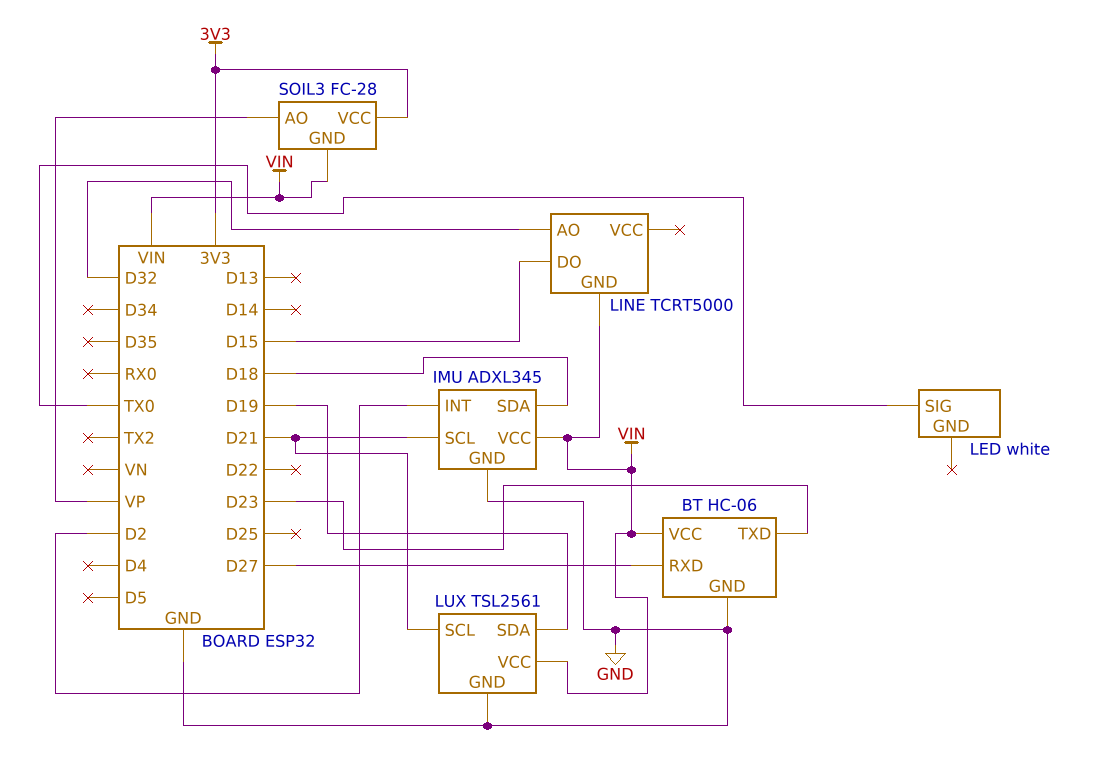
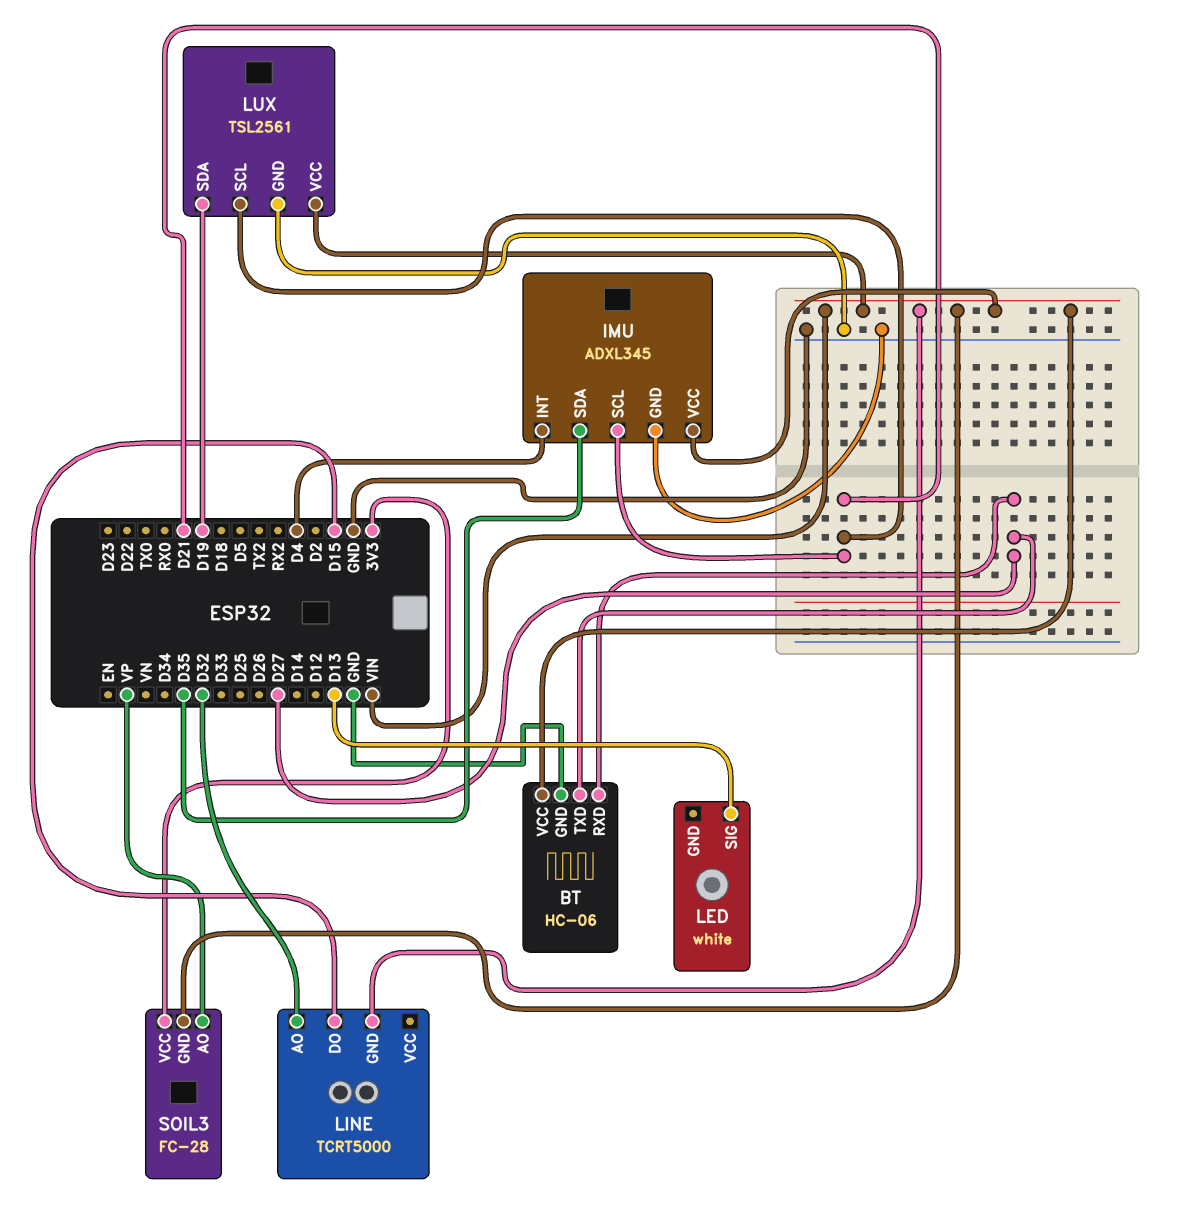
BT pin TXD: D23 -> D27
IMU pin INT: D2 -> D4
IMU pin SDA: D18 -> D35
LED pin SIG: TX0 -> D13

